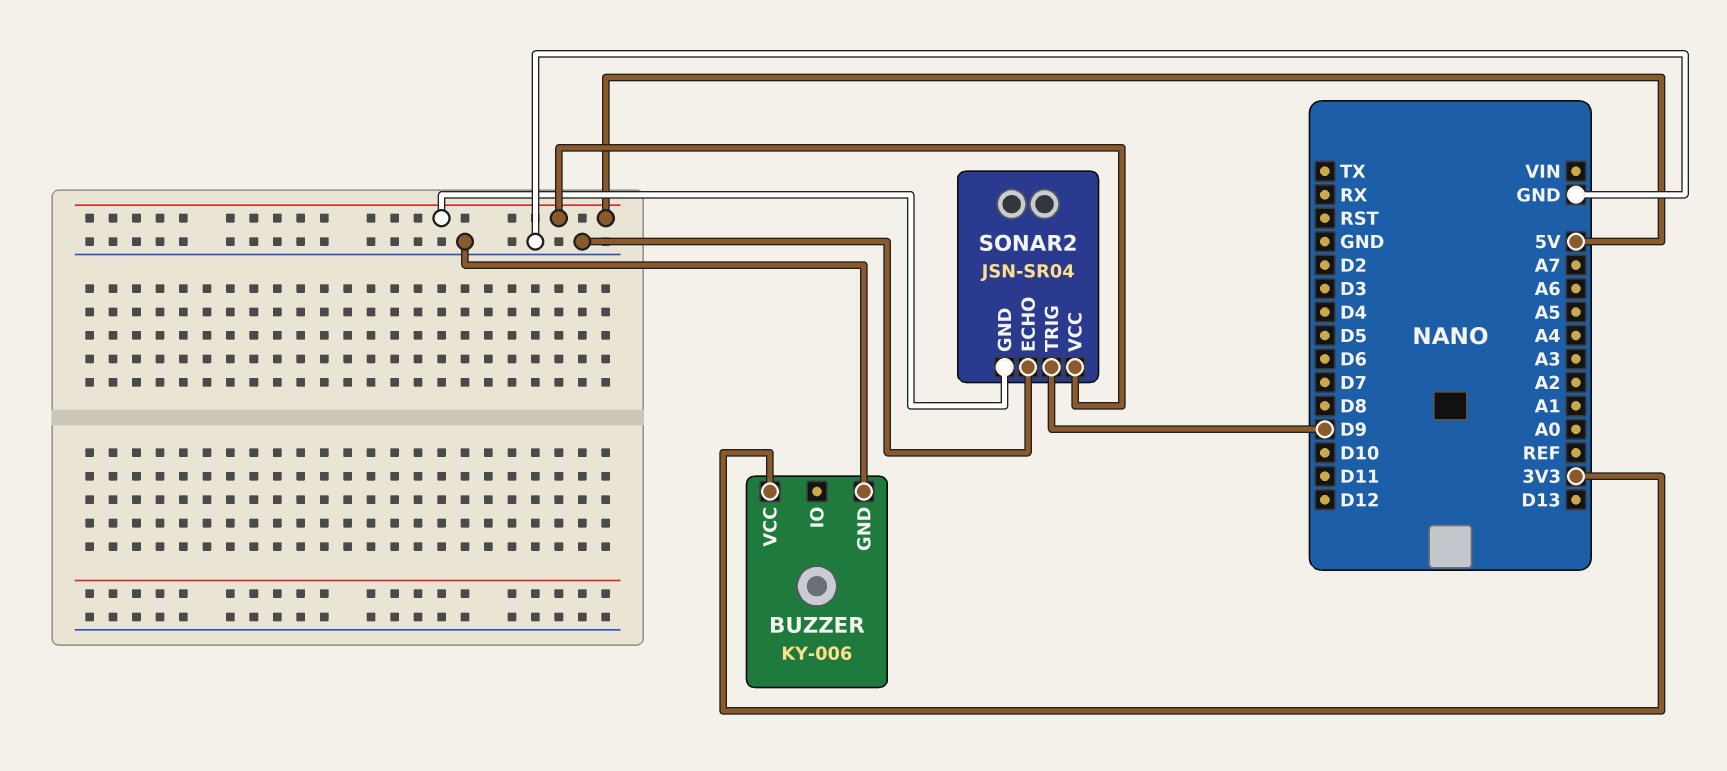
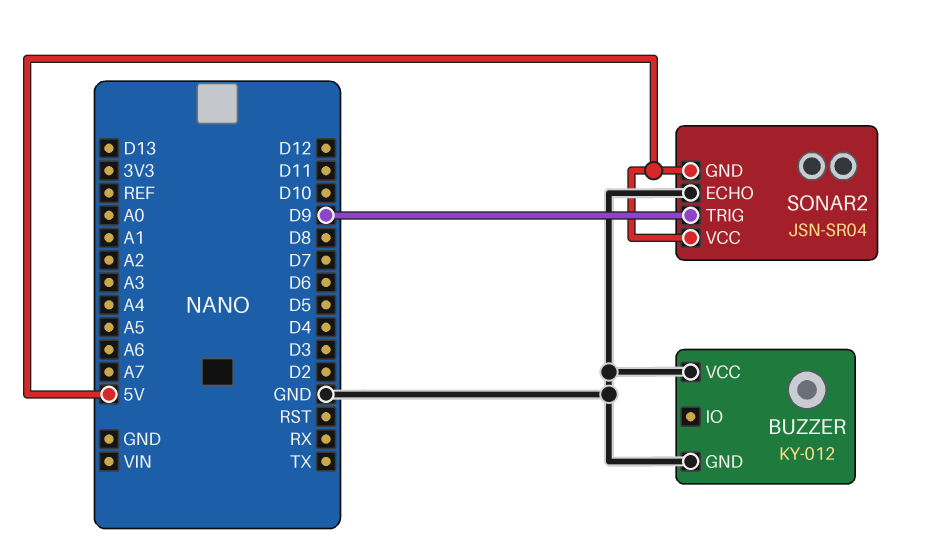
BUZZER: KY-006 -> KY-012
BUZZER pin VCC: 3V3 -> GND

